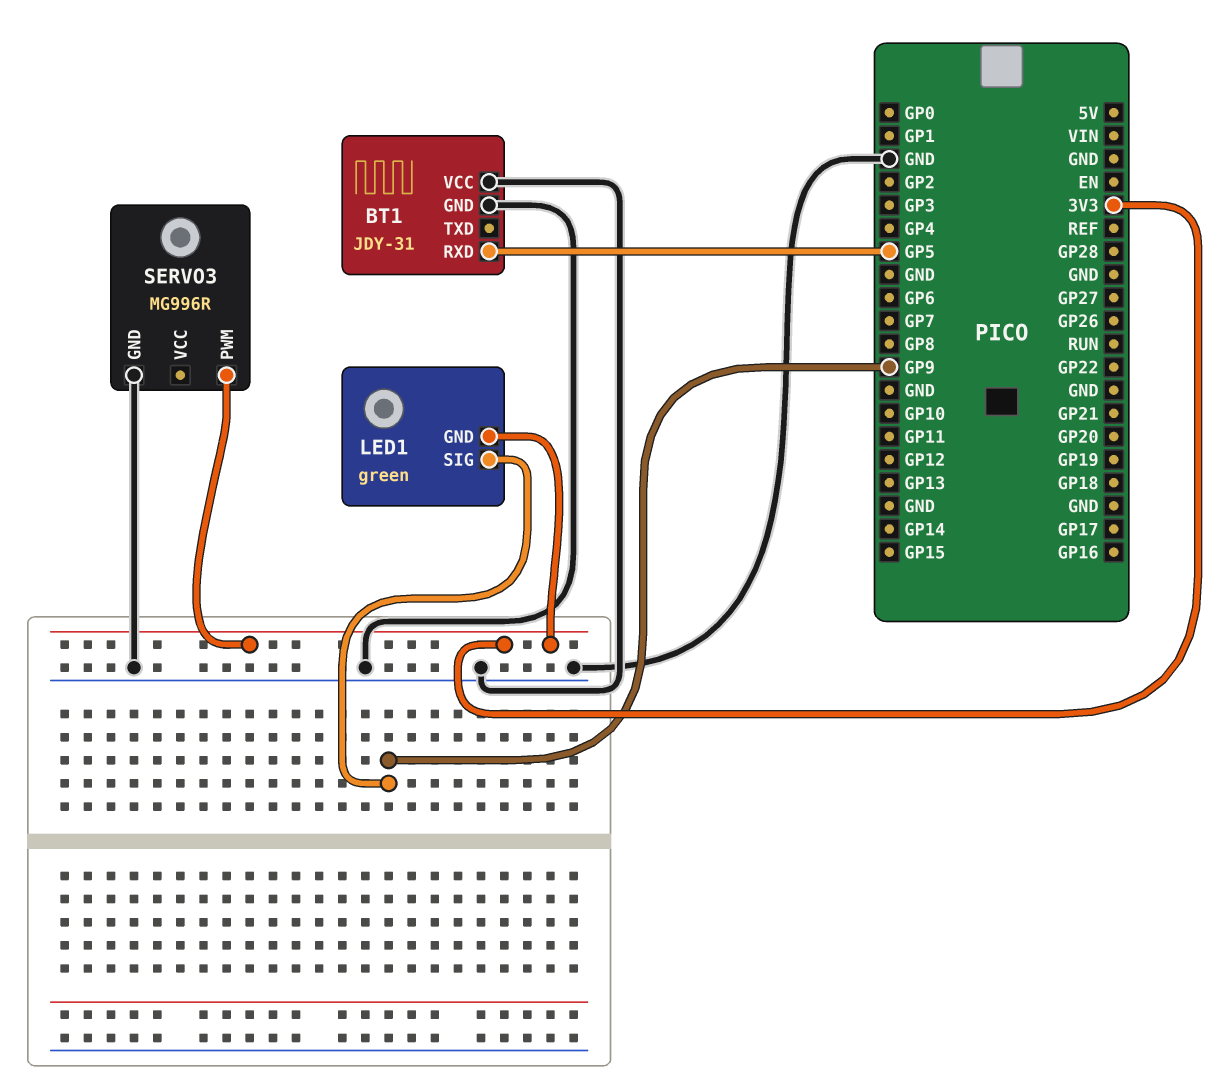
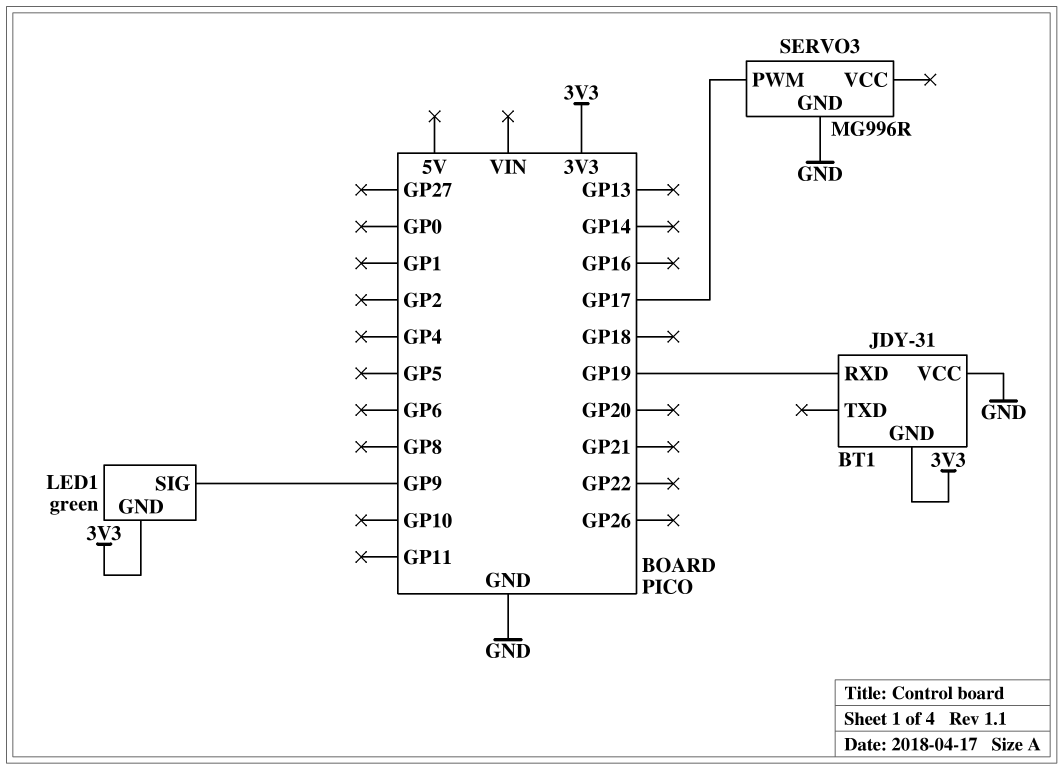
BT1 pin GND: GND -> 3V3
BT1 pin RXD: GP5 -> GP19
SERVO3 pin PWM: 3V3 -> GP17

